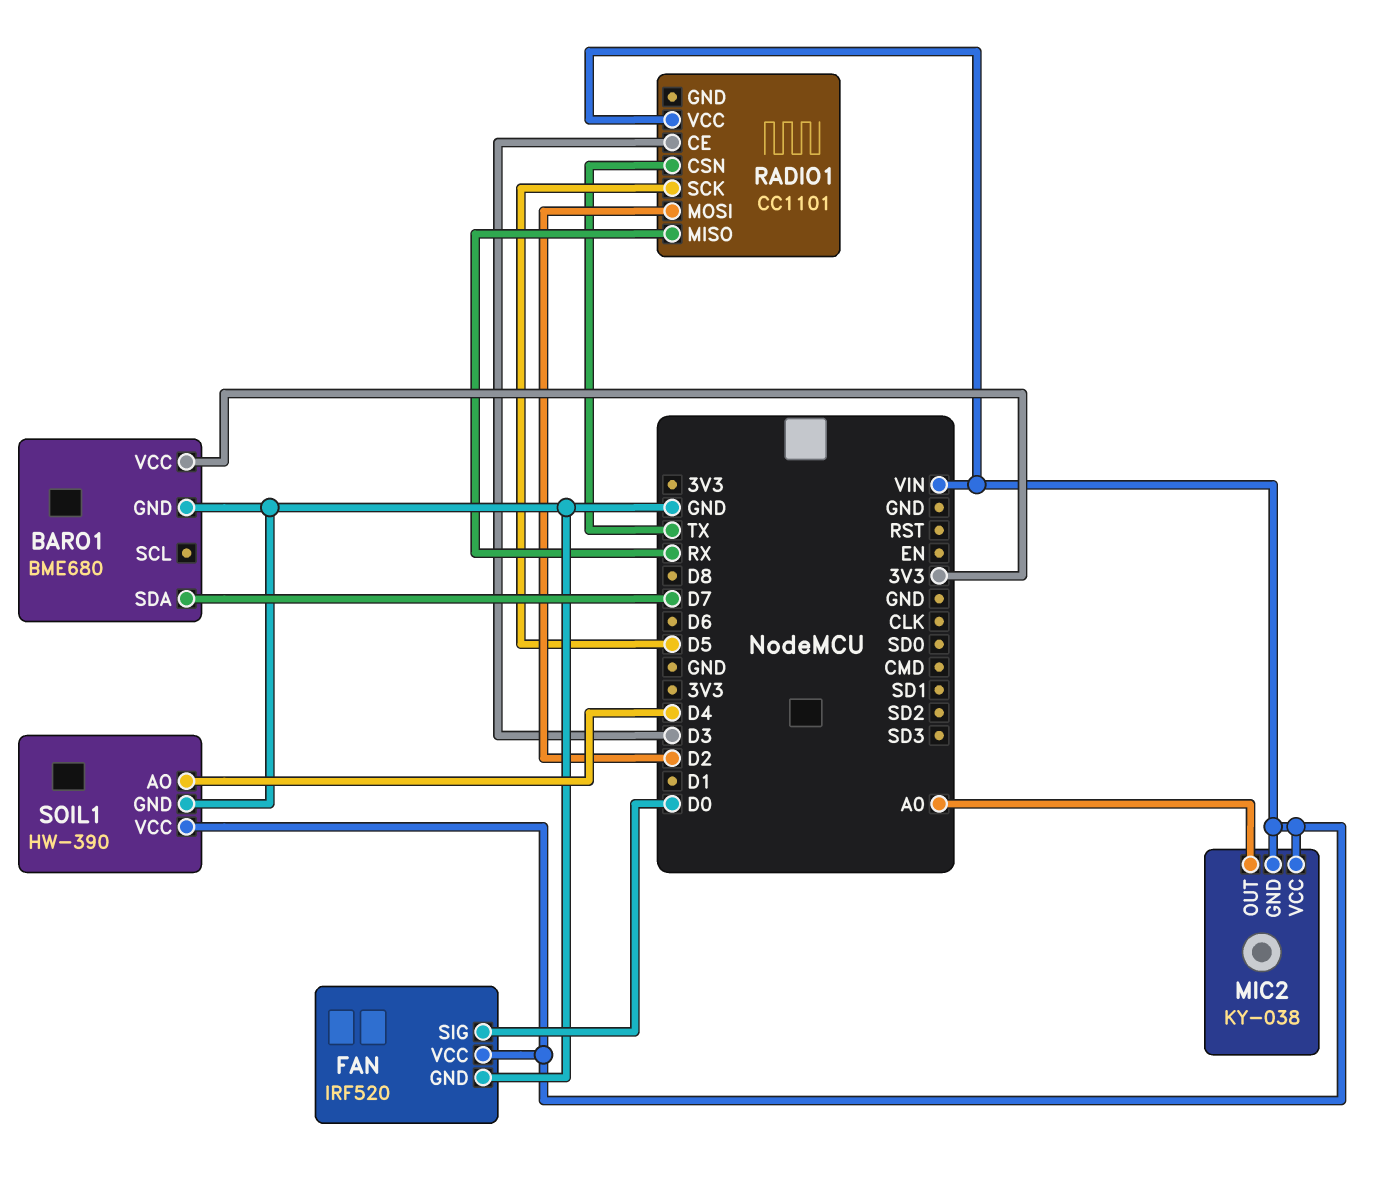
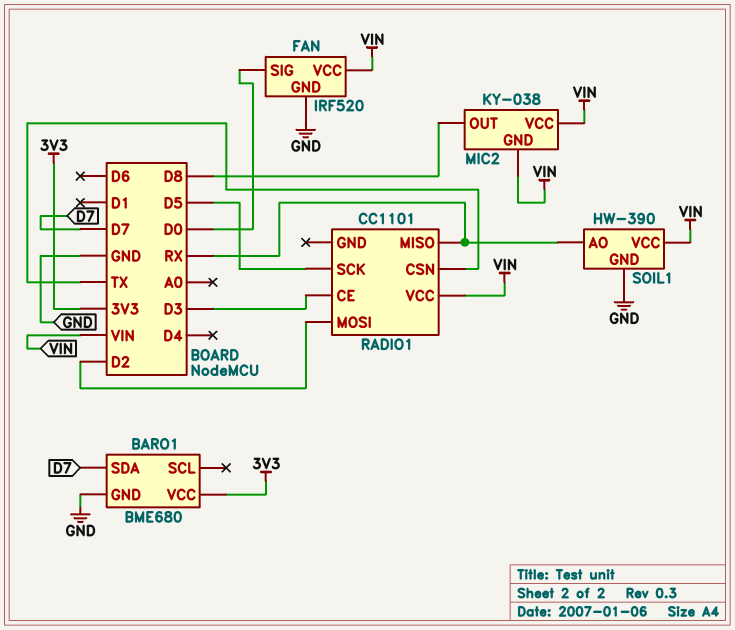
MIC2 pin OUT: A0 -> D8
SOIL1 pin AO: D4 -> RX

